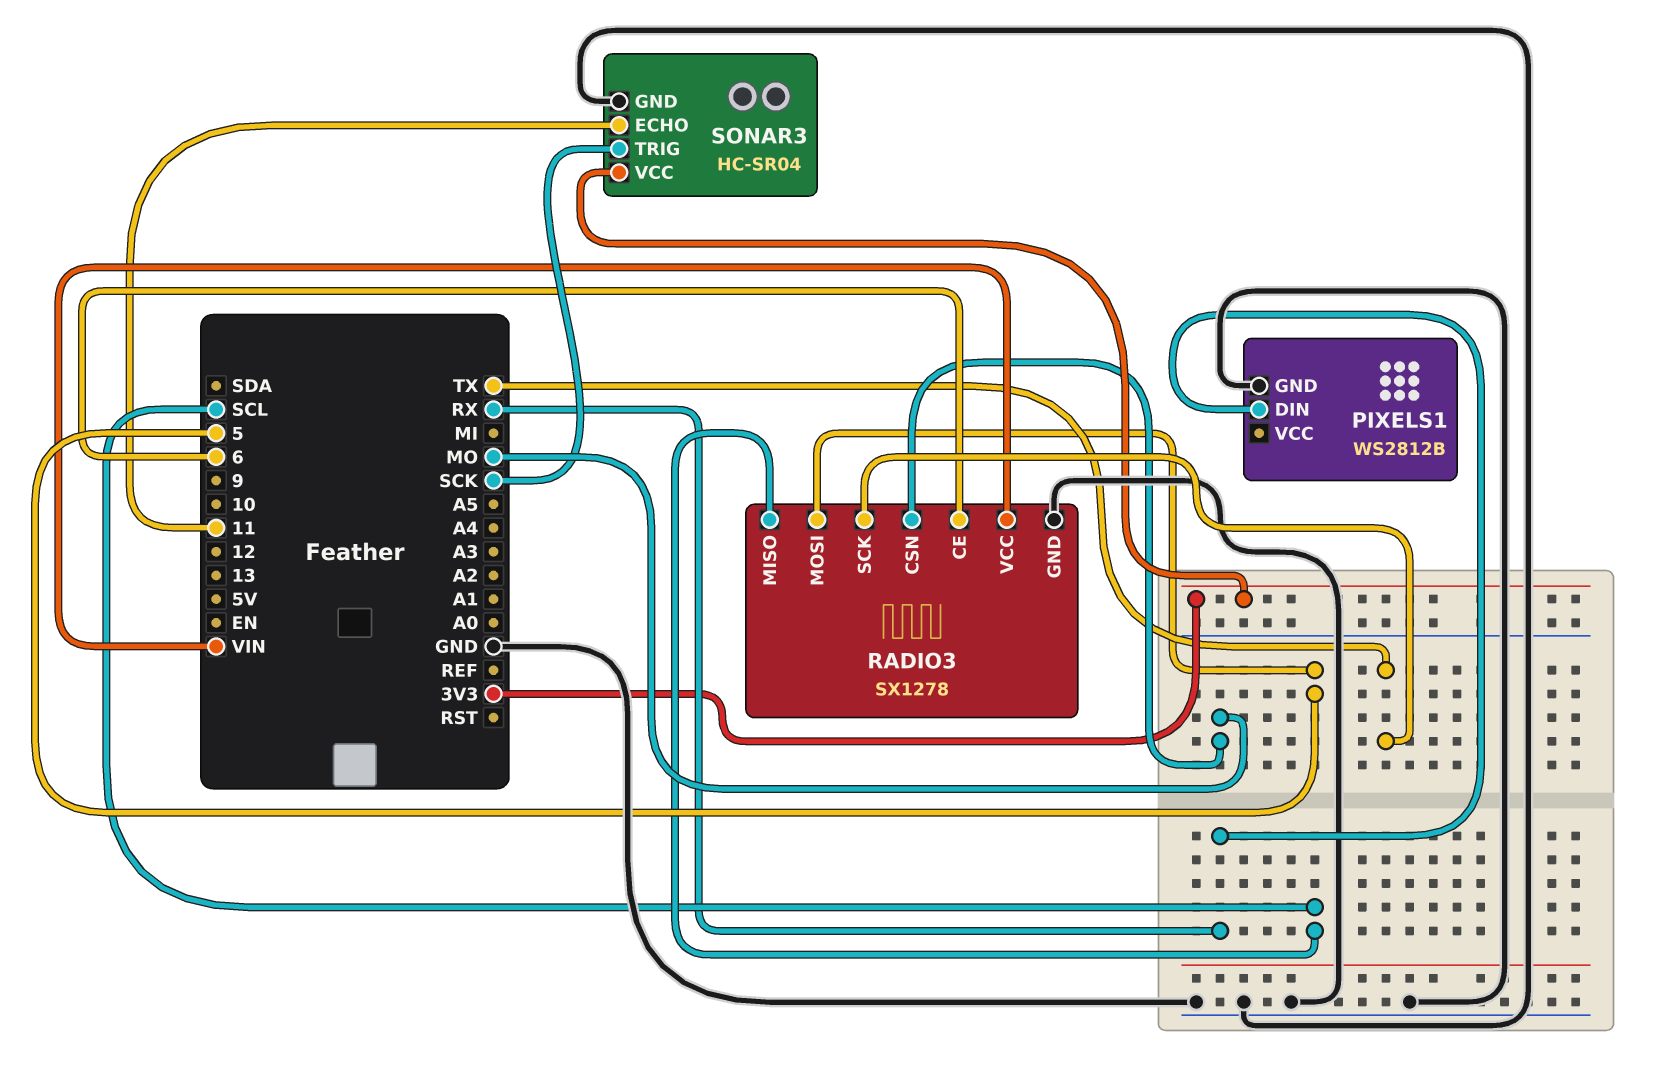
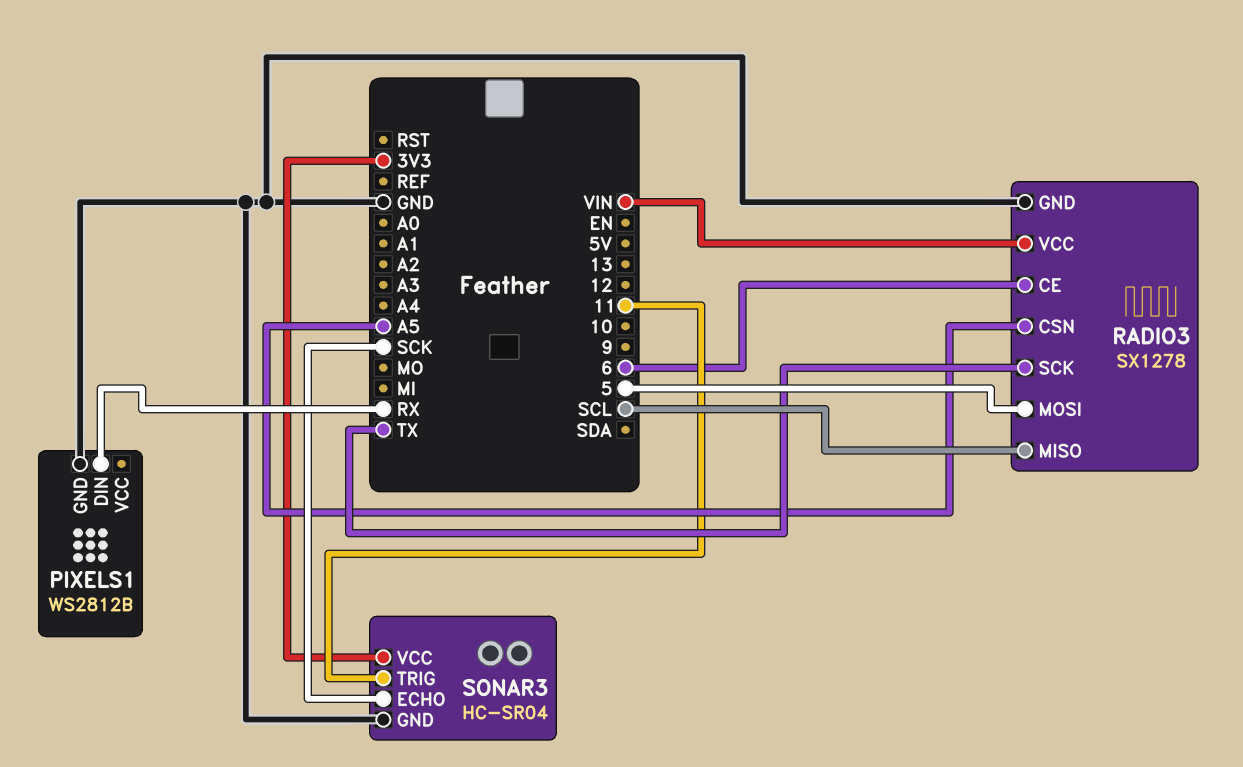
RADIO3 pin CSN: MO -> A5
SONAR3 pin ECHO: 11 -> SCK
SONAR3 pin TRIG: SCK -> 11

